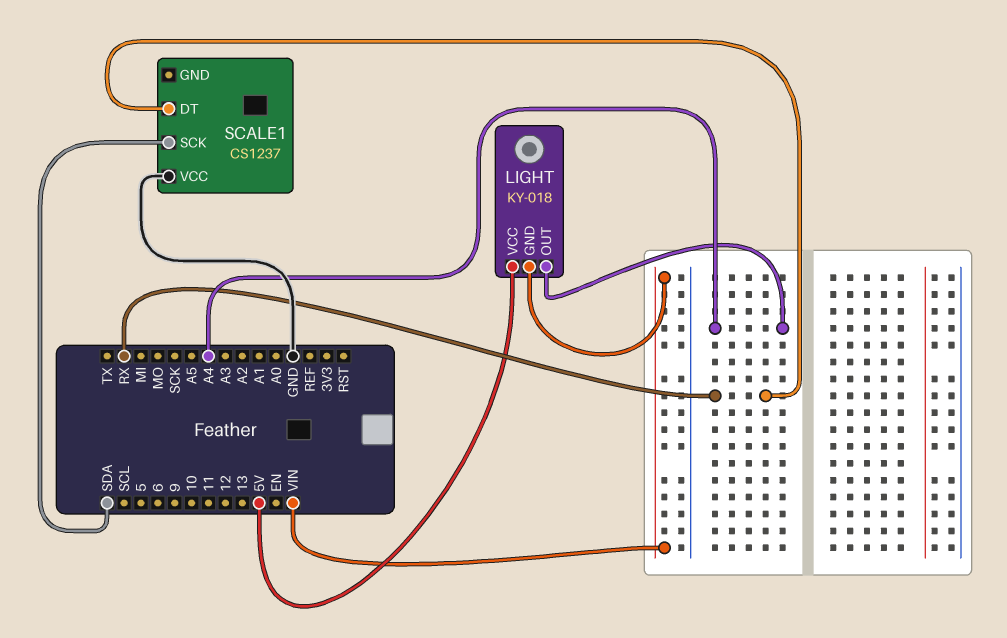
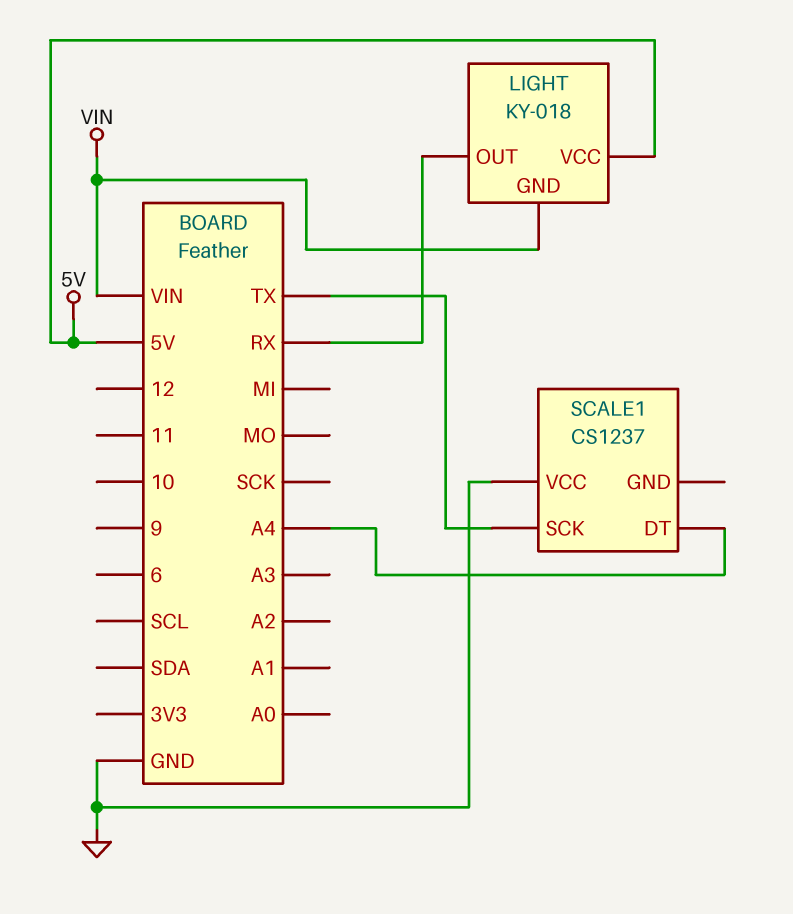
LIGHT pin OUT: A4 -> RX
SCALE1 pin DT: RX -> A4
SCALE1 pin SCK: SDA -> TX

